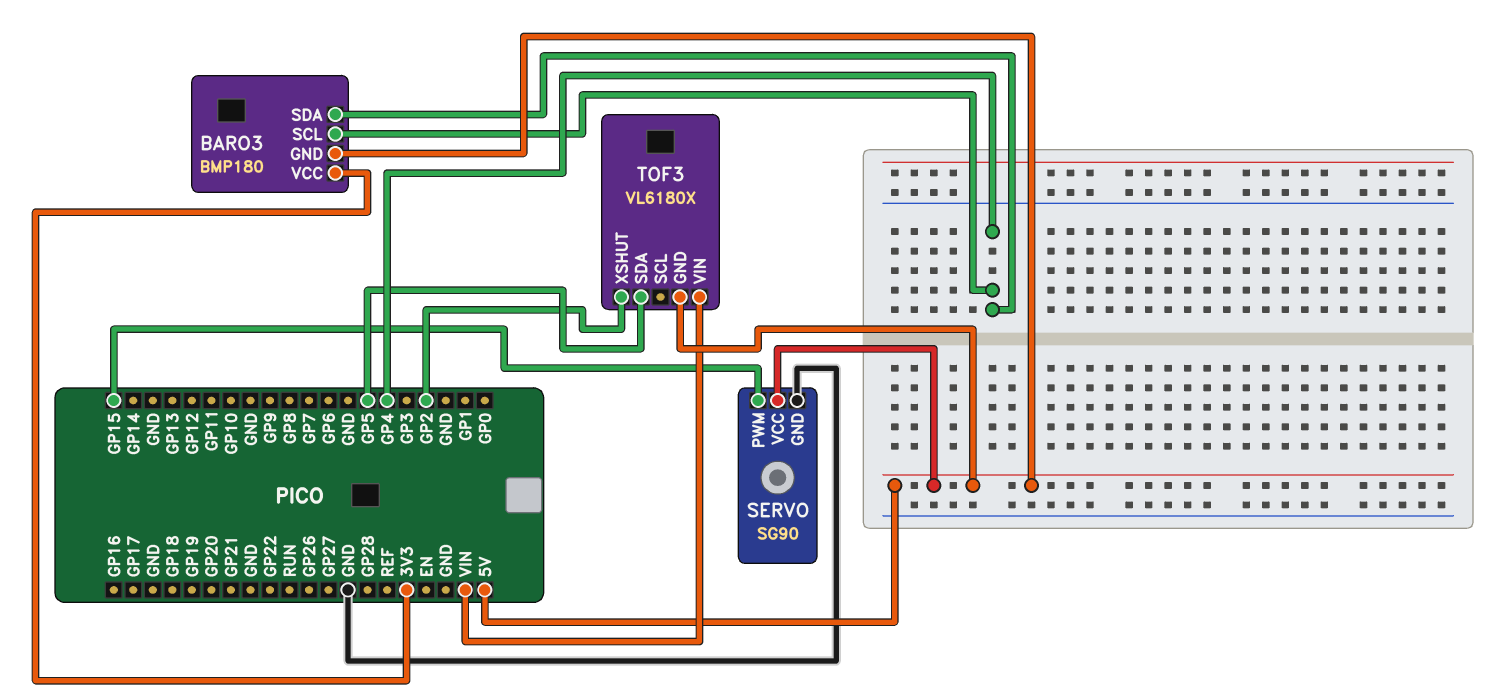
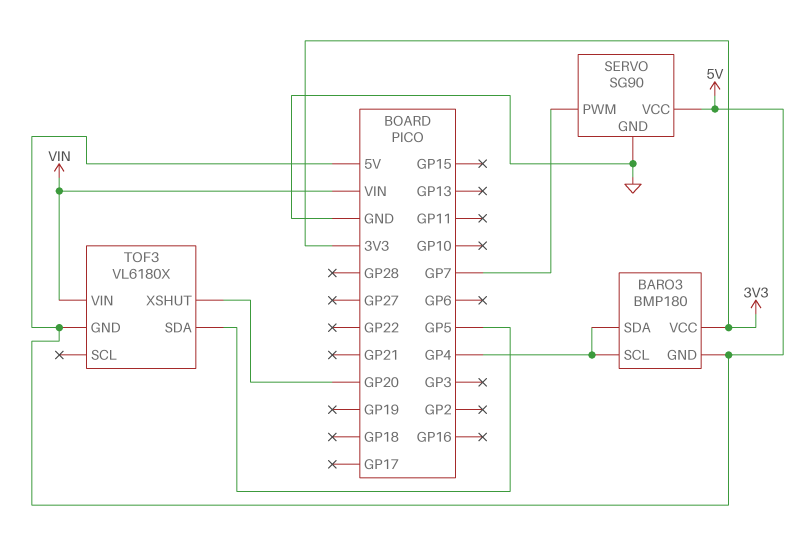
SERVO pin PWM: GP15 -> GP7
TOF3 pin XSHUT: GP2 -> GP20

